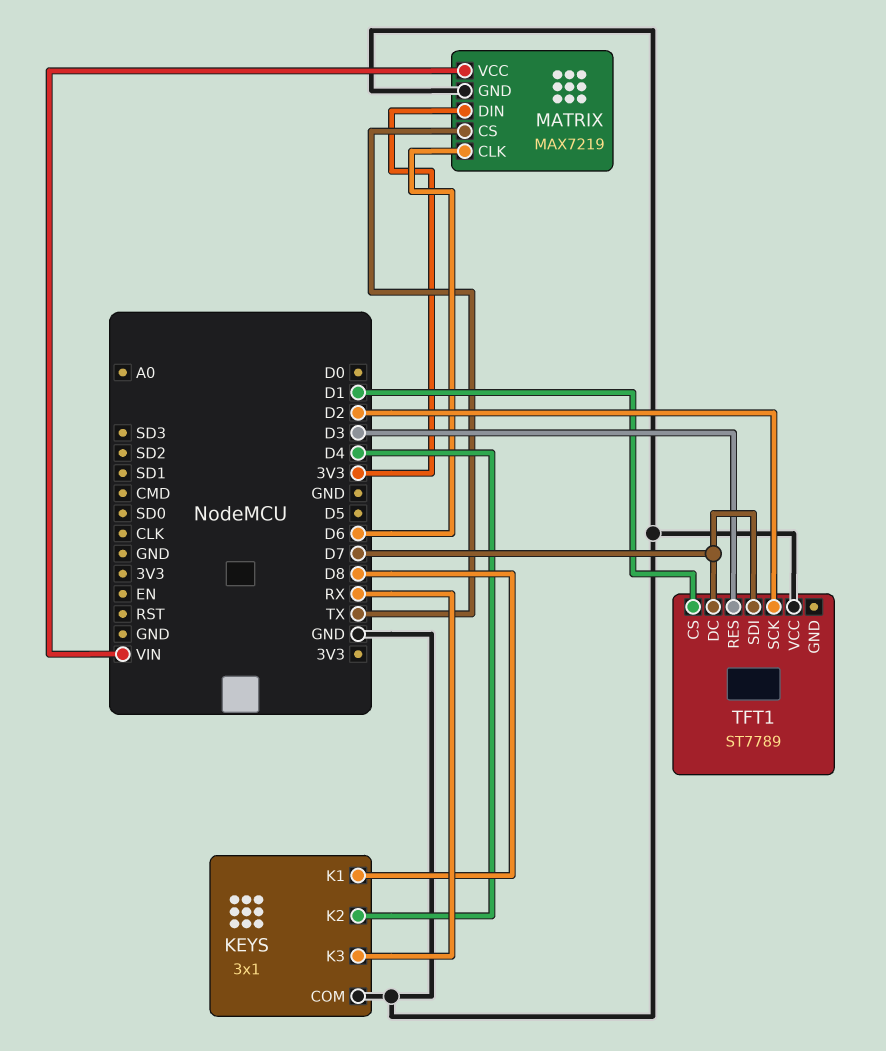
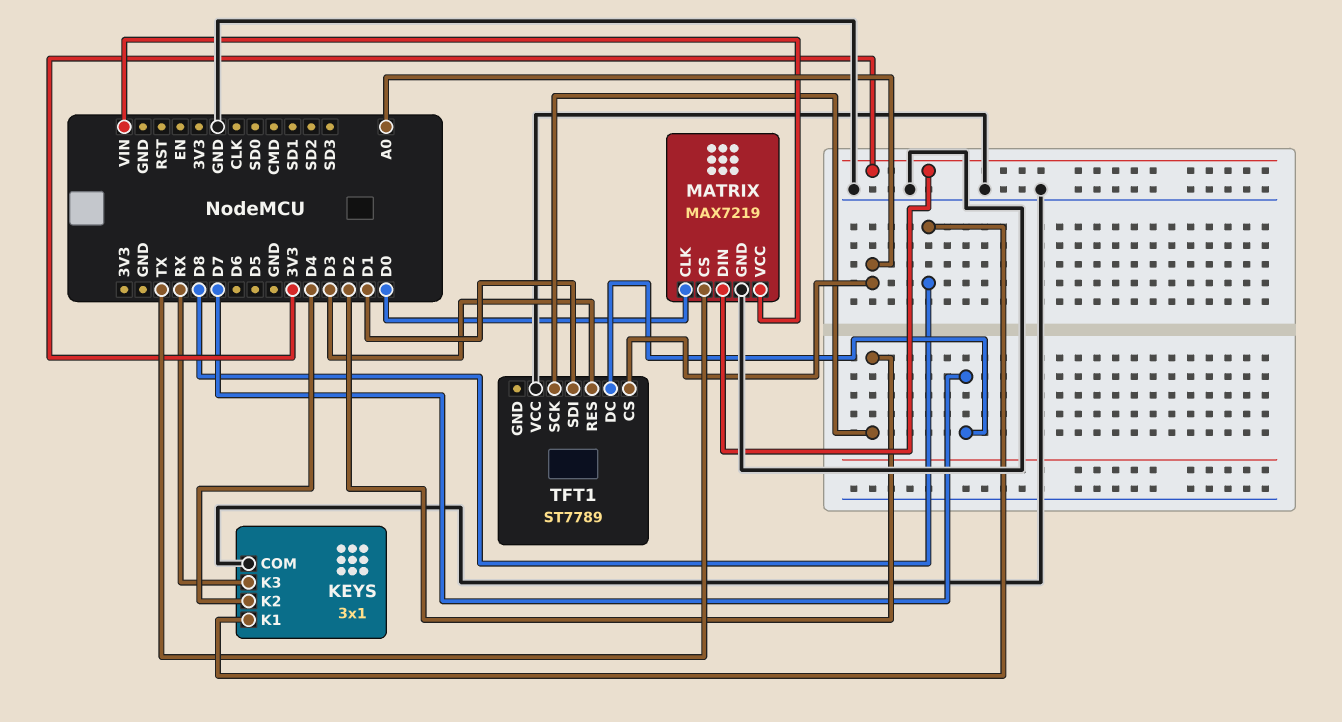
MATRIX pin CLK: D6 -> D0
TFT1 pin CS: D1 -> A0
TFT1 pin SDI: D7 -> D1

